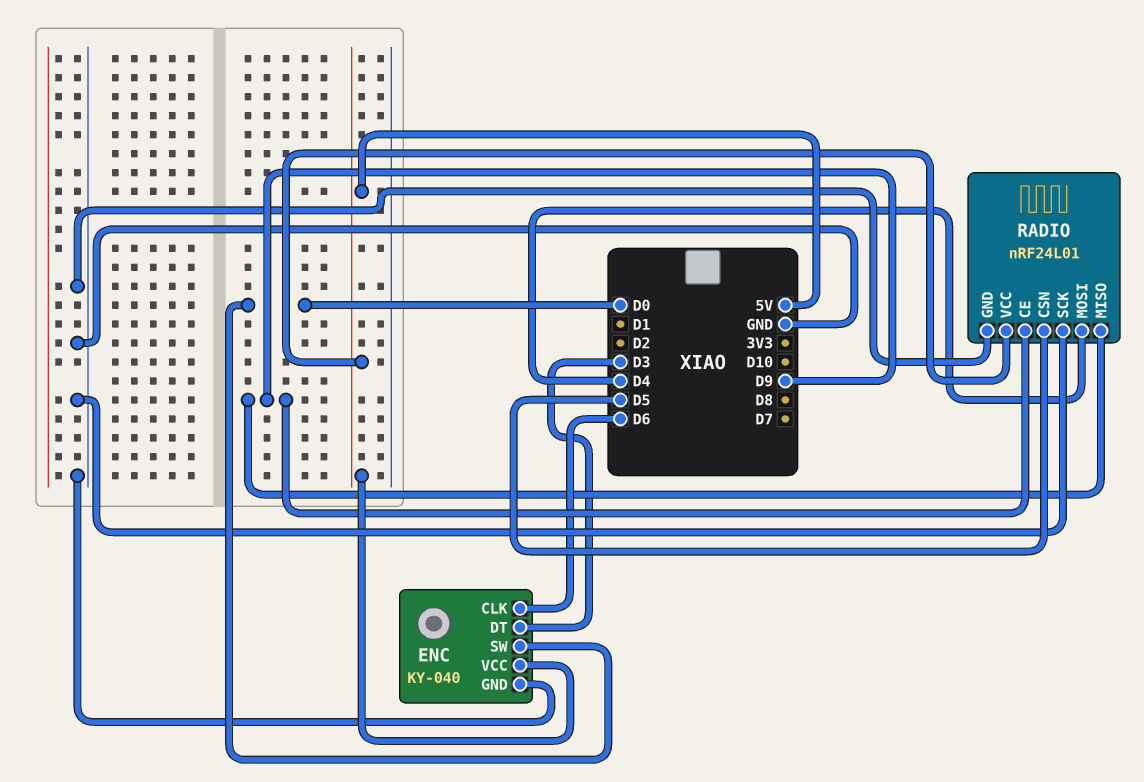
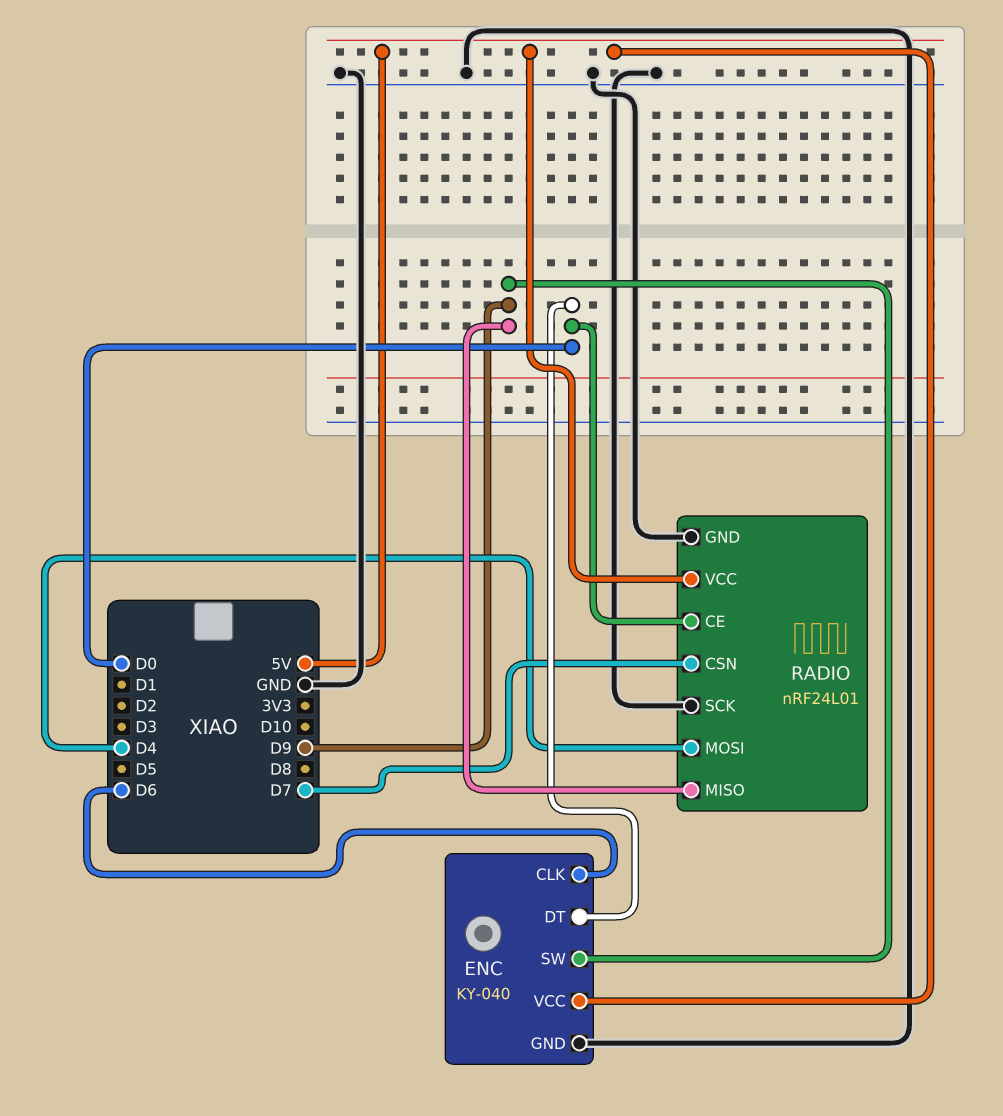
ENC pin DT: D3 -> D0
ENC pin SW: D0 -> D9
RADIO pin CE: D9 -> D0
RADIO pin CSN: D5 -> D7

